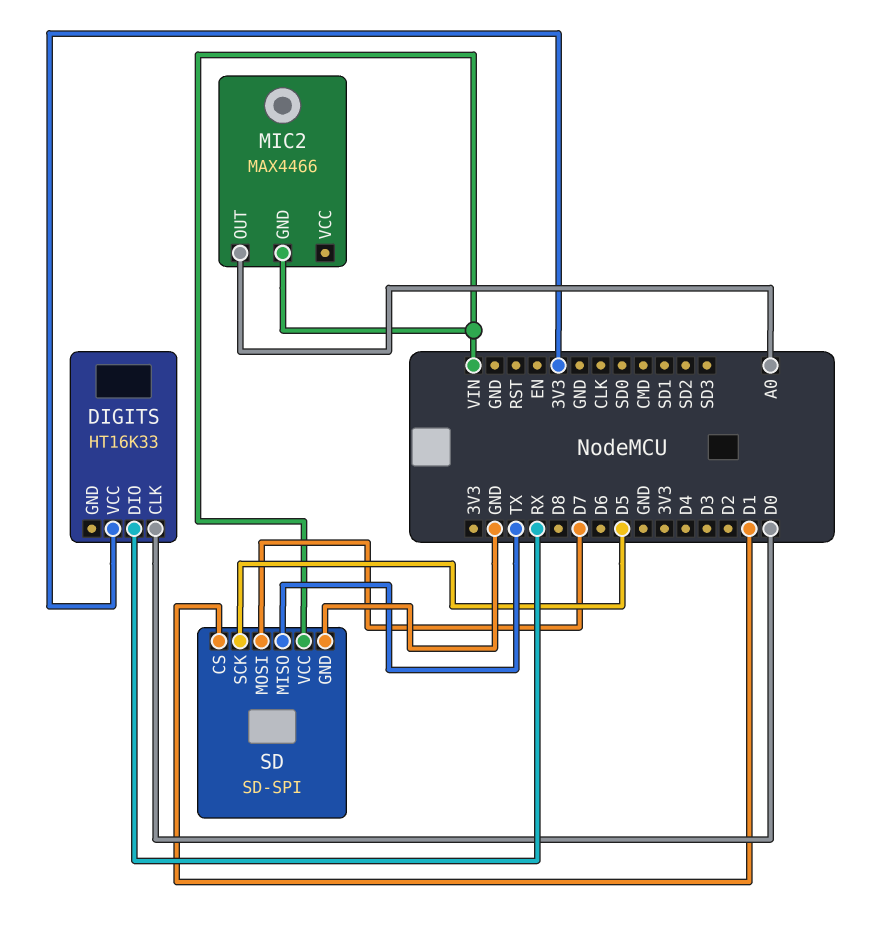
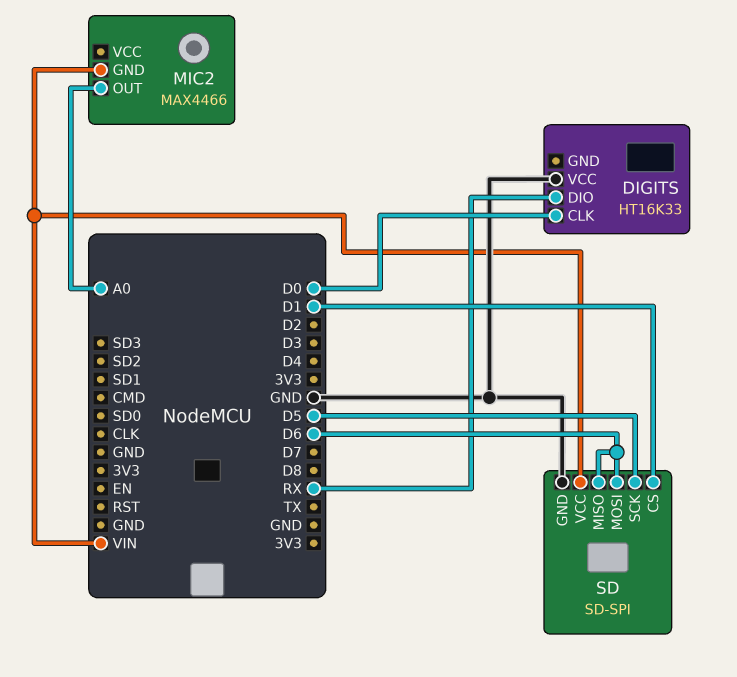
DIGITS pin VCC: 3V3 -> GND
SD pin MISO: TX -> D6
SD pin MOSI: D7 -> D6

